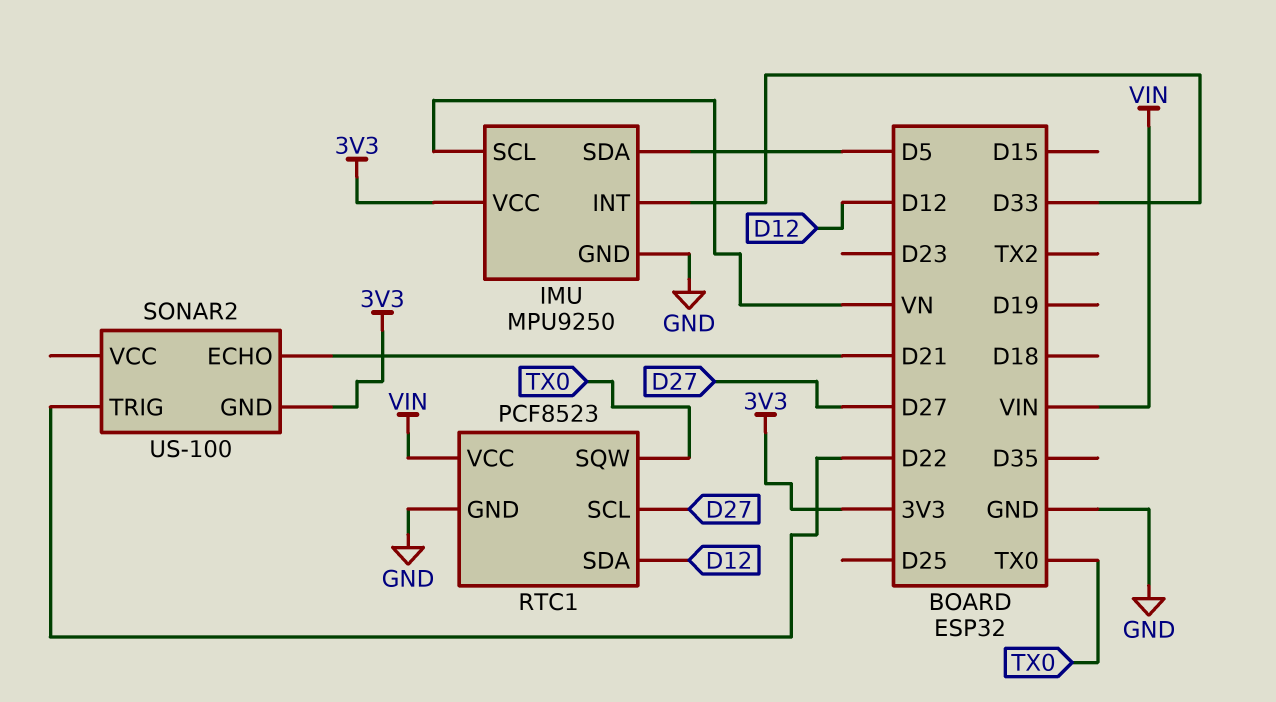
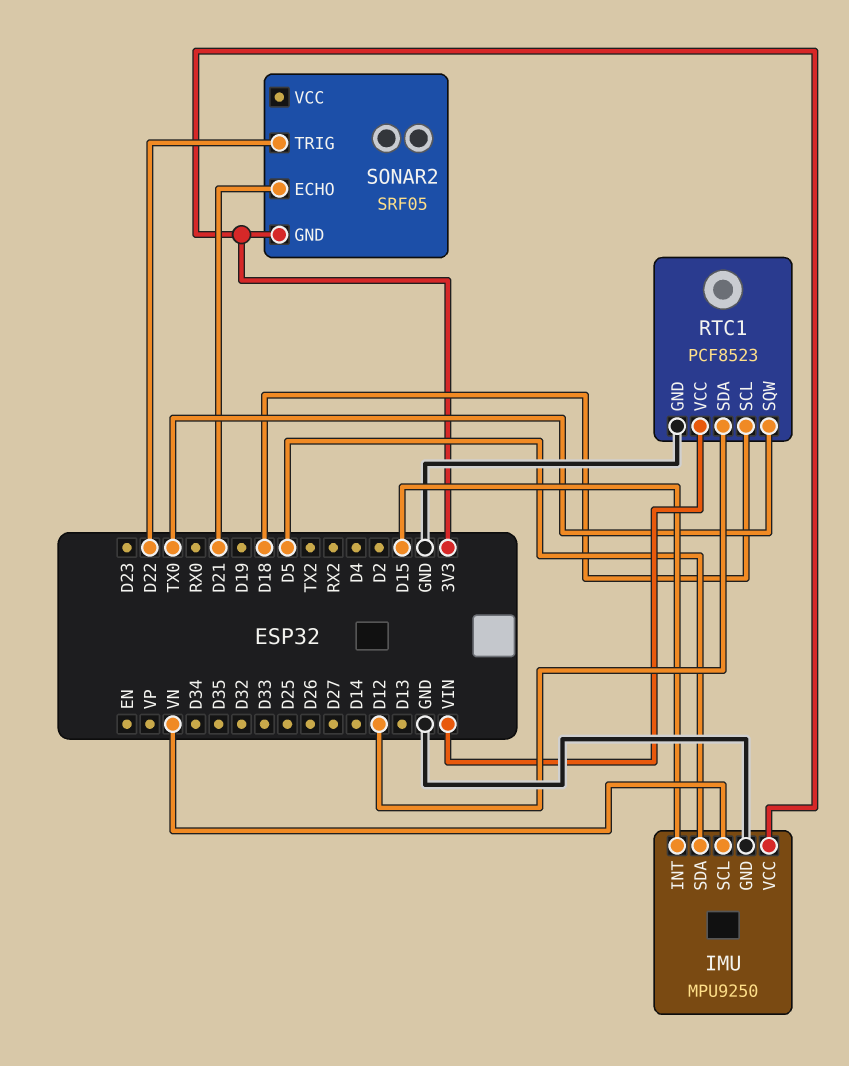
IMU pin INT: D33 -> D15
RTC1 pin SCL: D27 -> D18
SONAR2: US-100 -> SRF05

